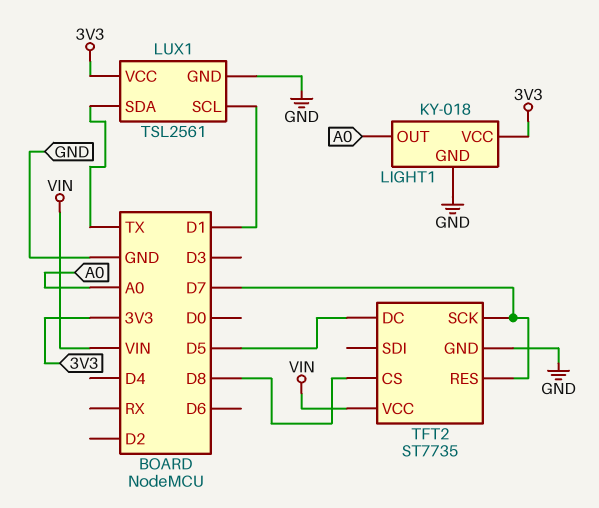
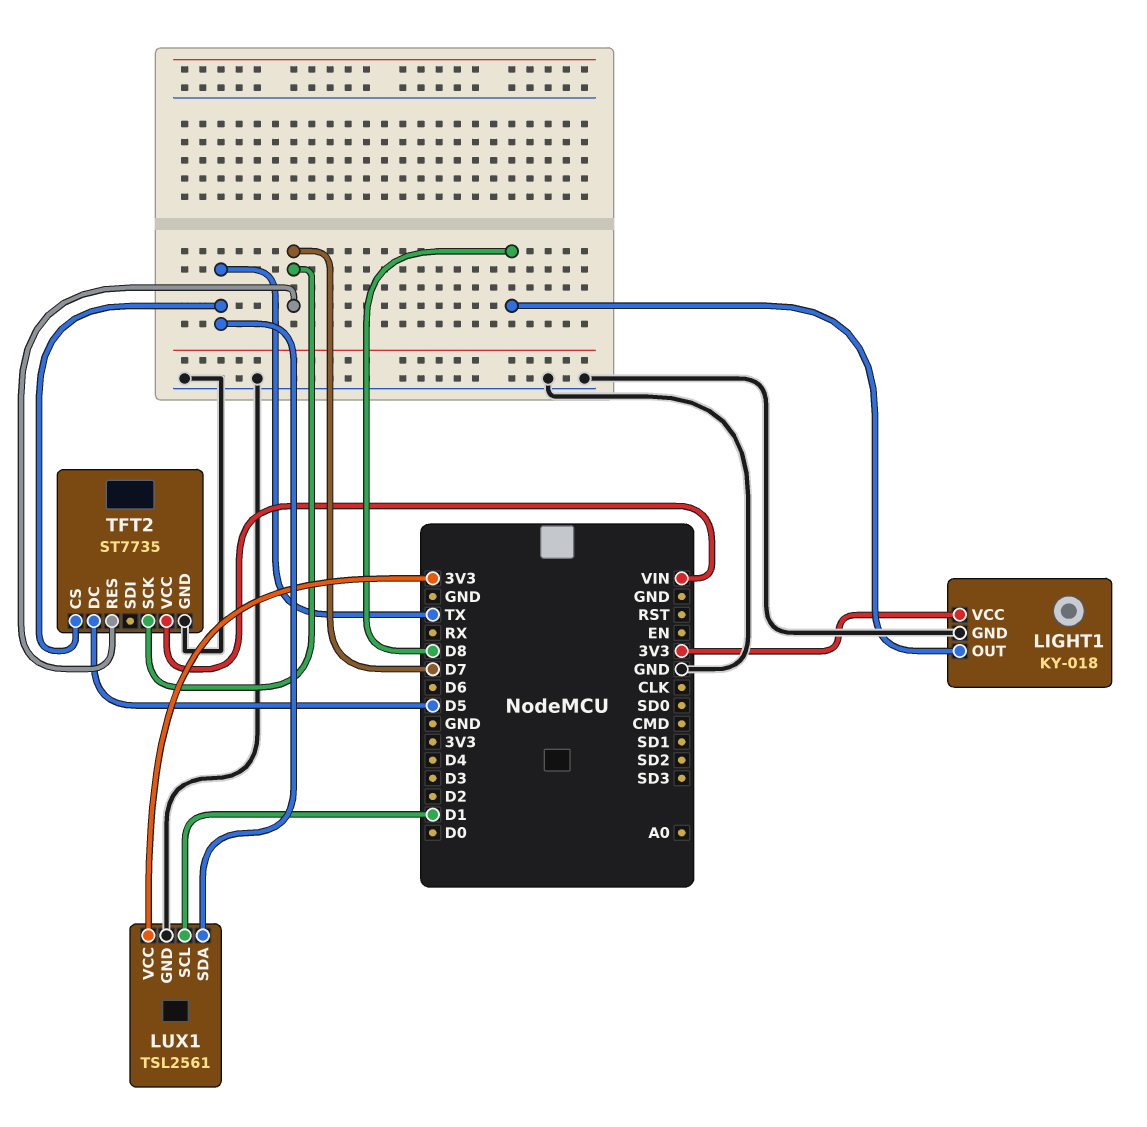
LIGHT1 pin OUT: A0 -> D8
TFT2 pin CS: D8 -> TX

